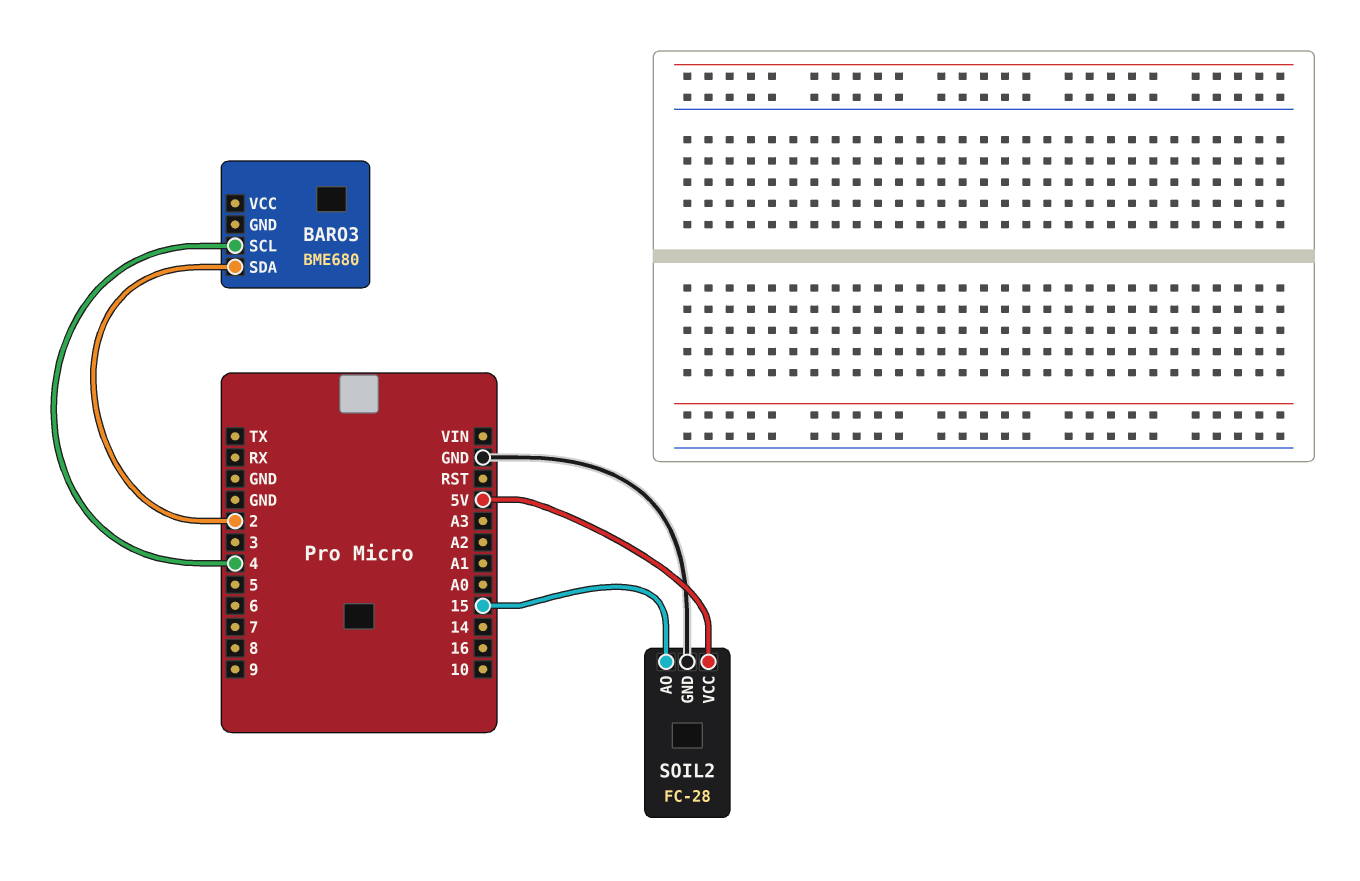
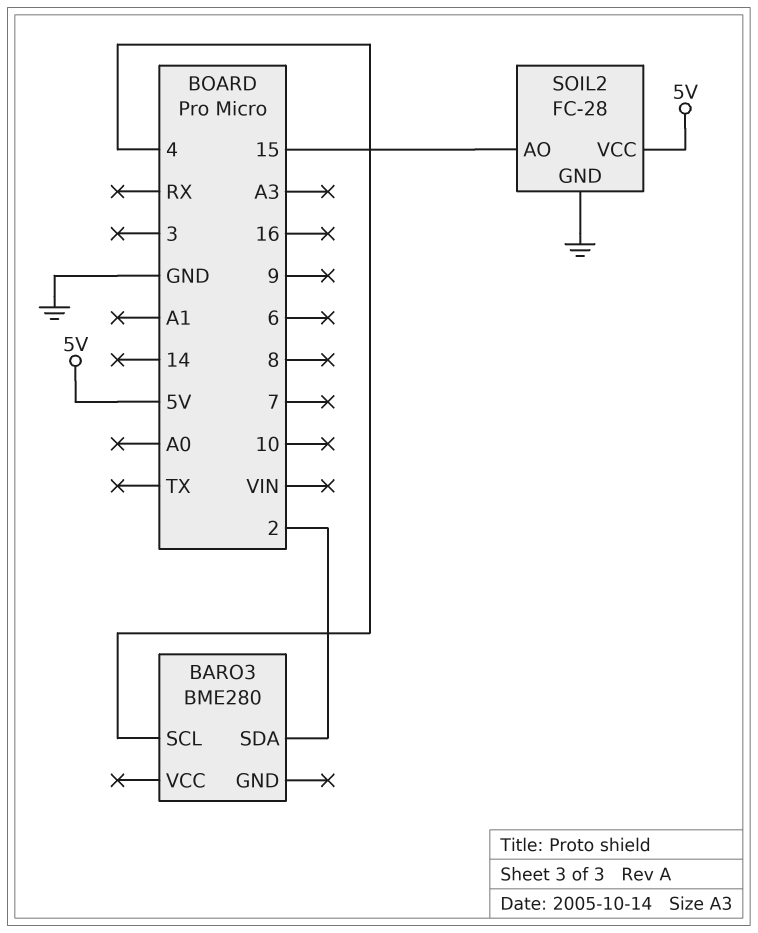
BARO3: BME680 -> BME280

